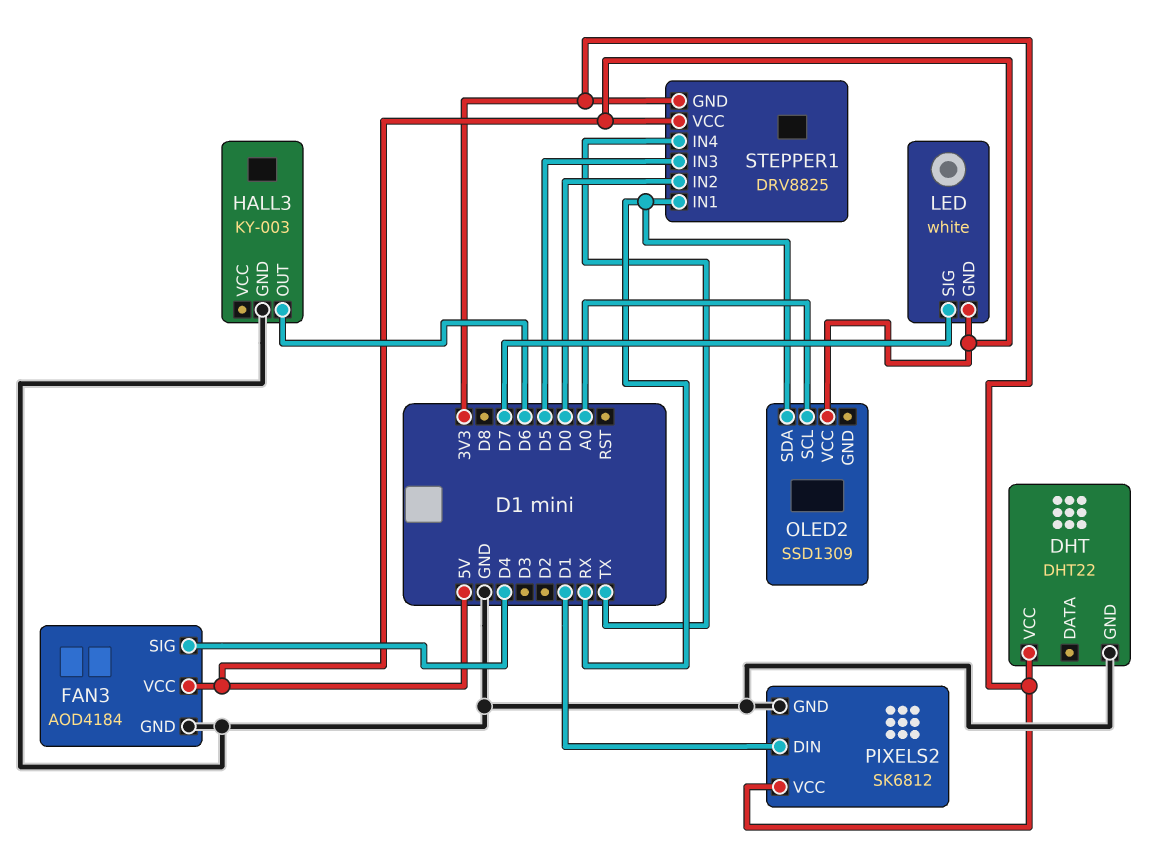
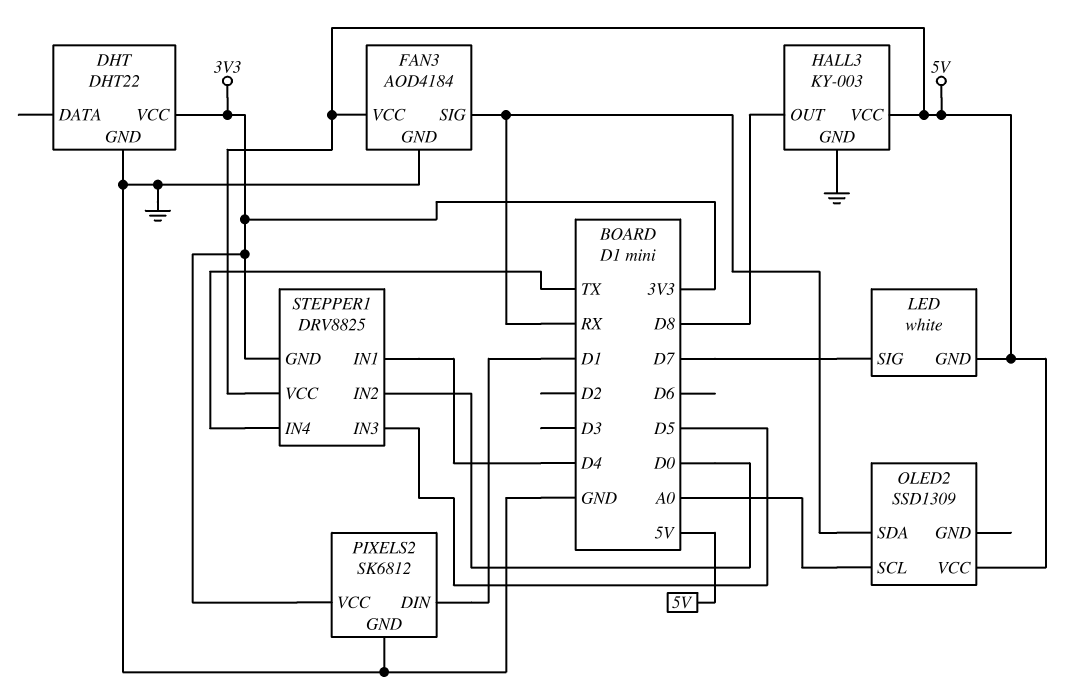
FAN3 pin SIG: D4 -> RX
HALL3 pin OUT: D6 -> D8
HALL3 pin VCC: none -> 5V
STEPPER1 pin IN1: RX -> D4

